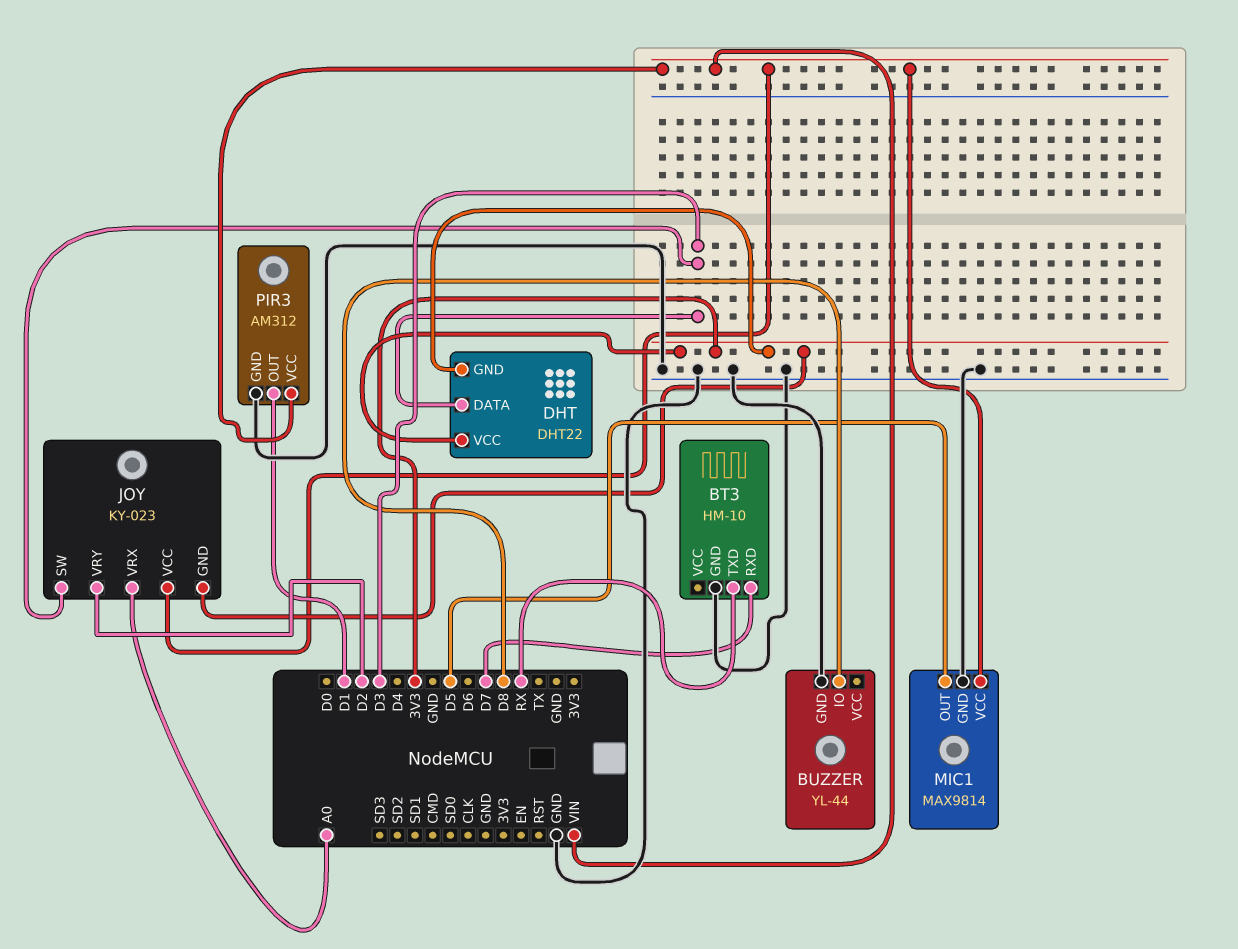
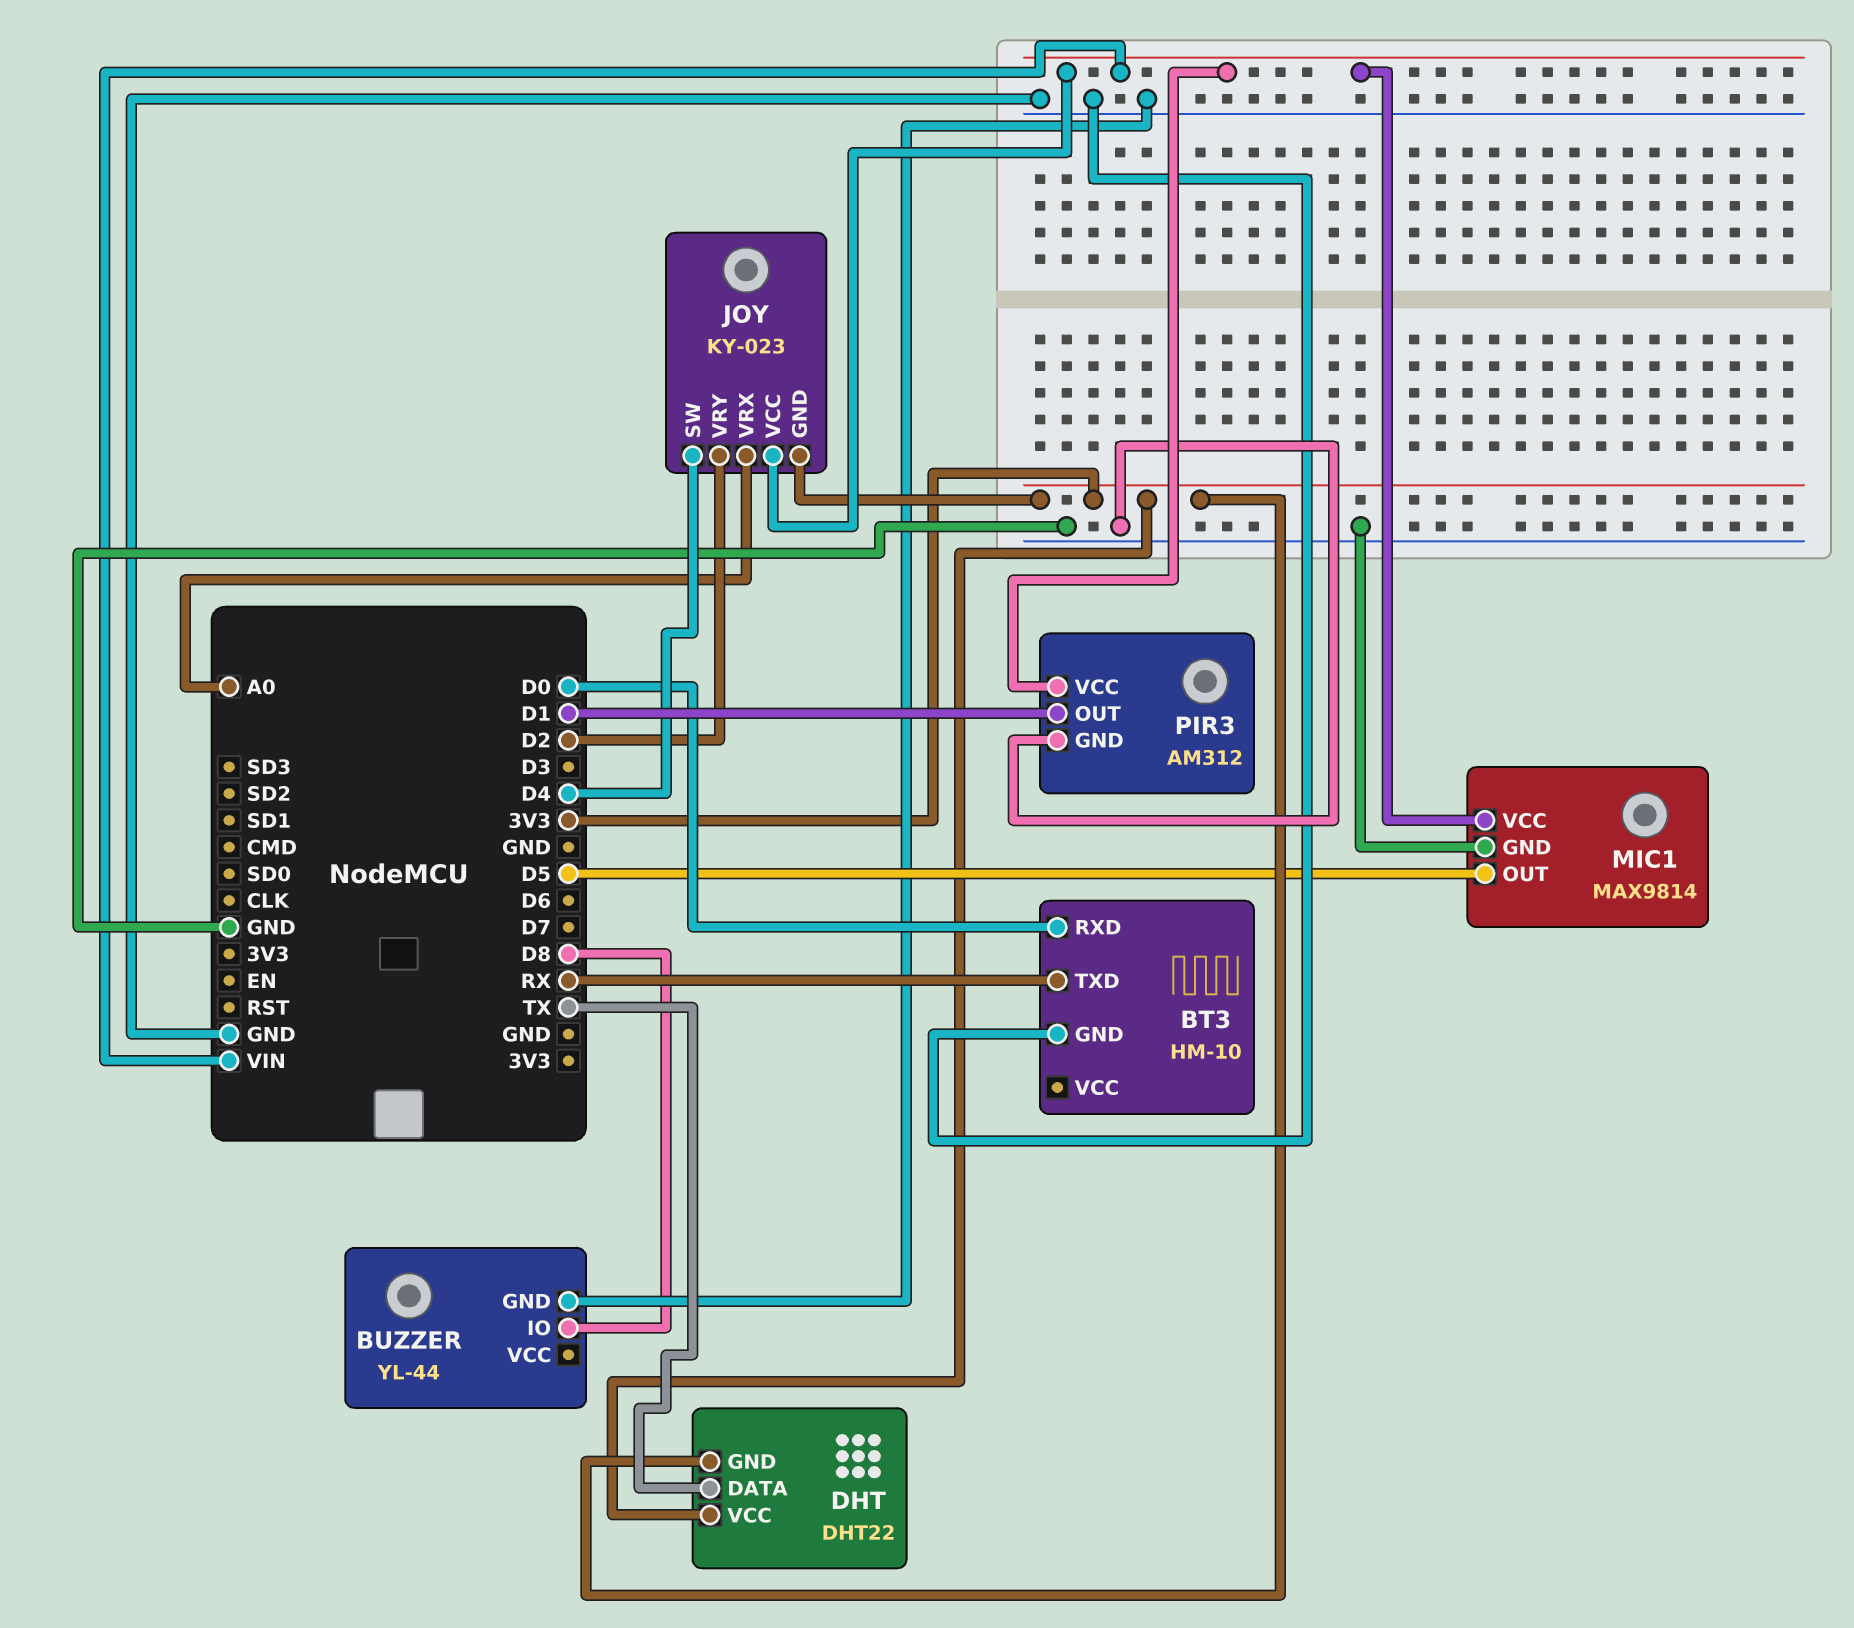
BT3 pin RXD: D7 -> D0
DHT pin DATA: D3 -> TX
JOY pin SW: D3 -> D4

